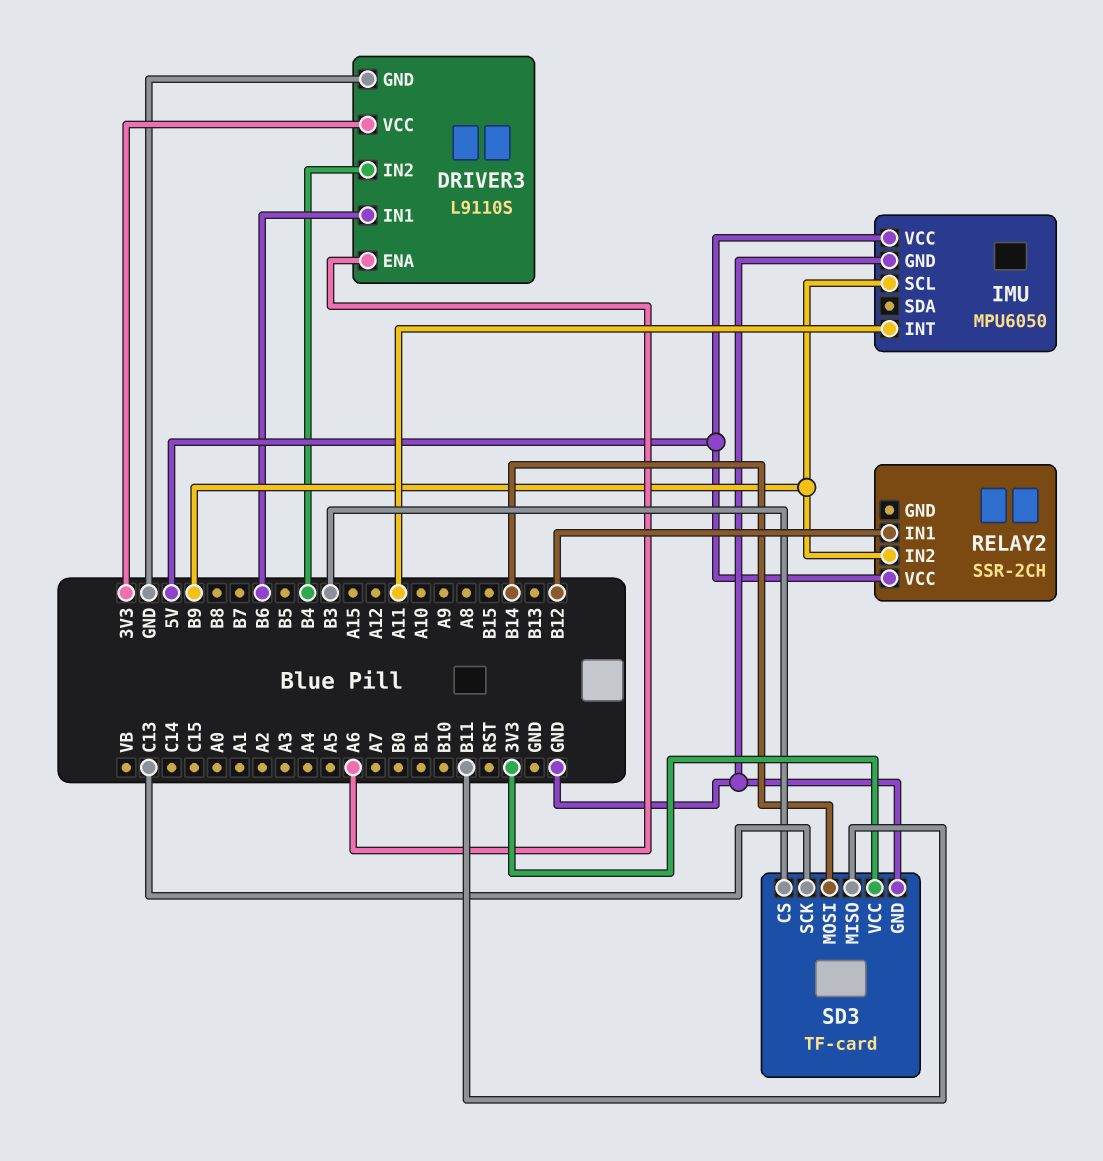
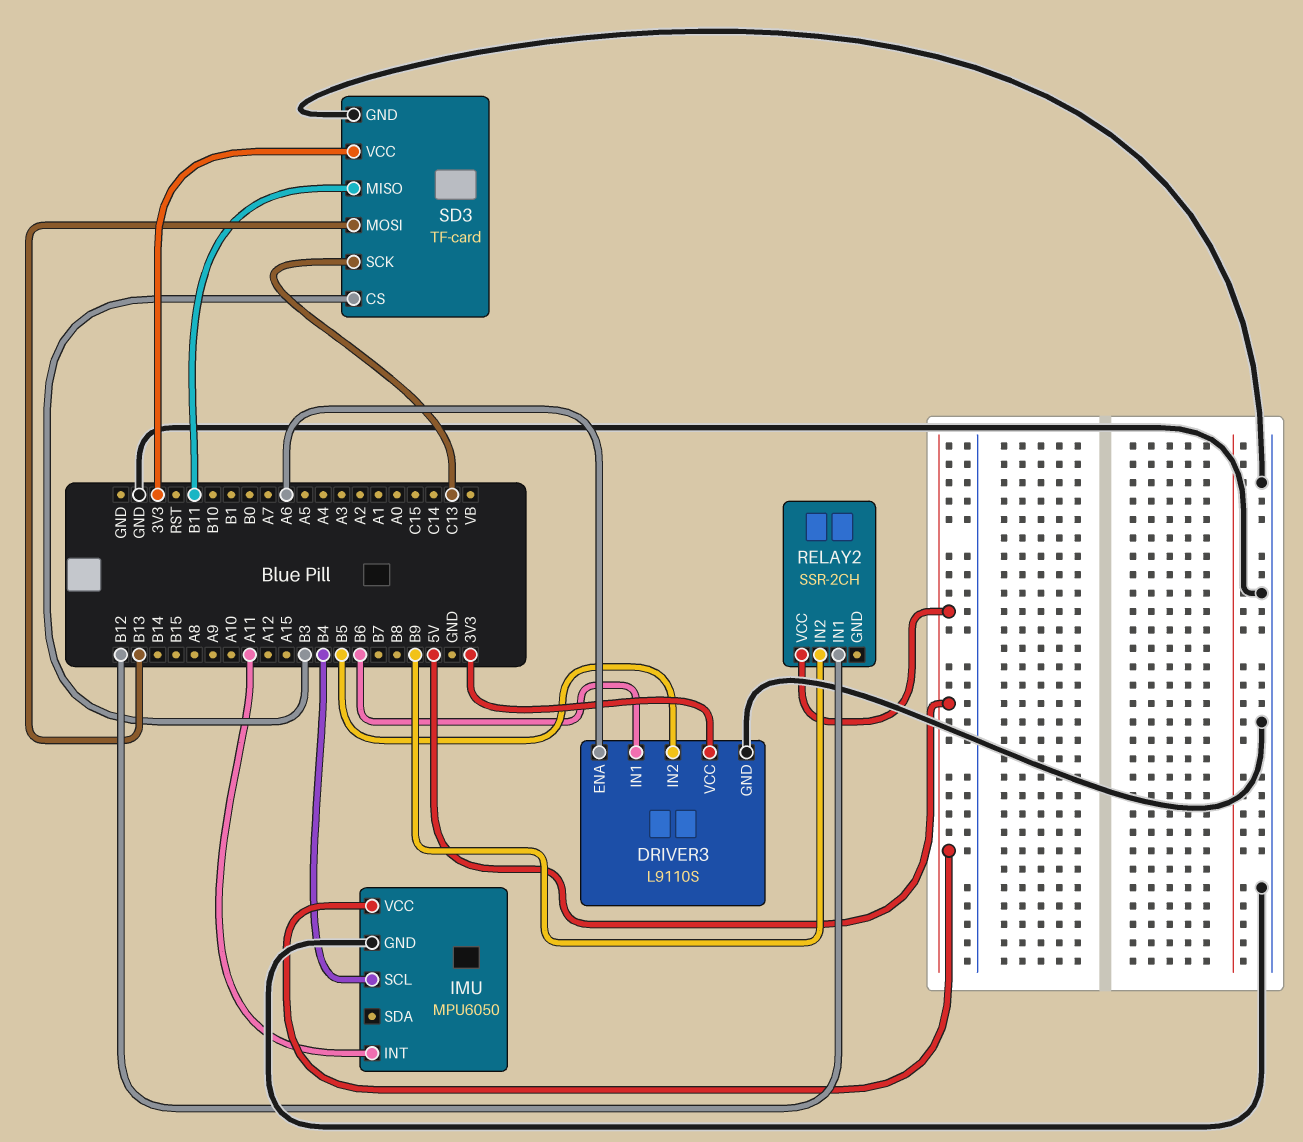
DRIVER3 pin IN2: B4 -> B5
IMU pin SCL: B9 -> B4
SD3 pin MOSI: B14 -> B13

